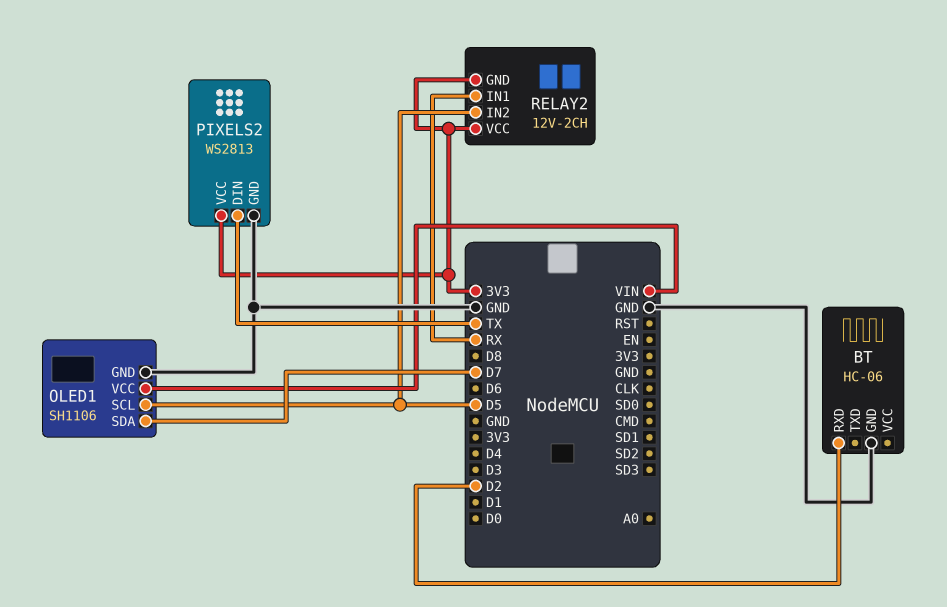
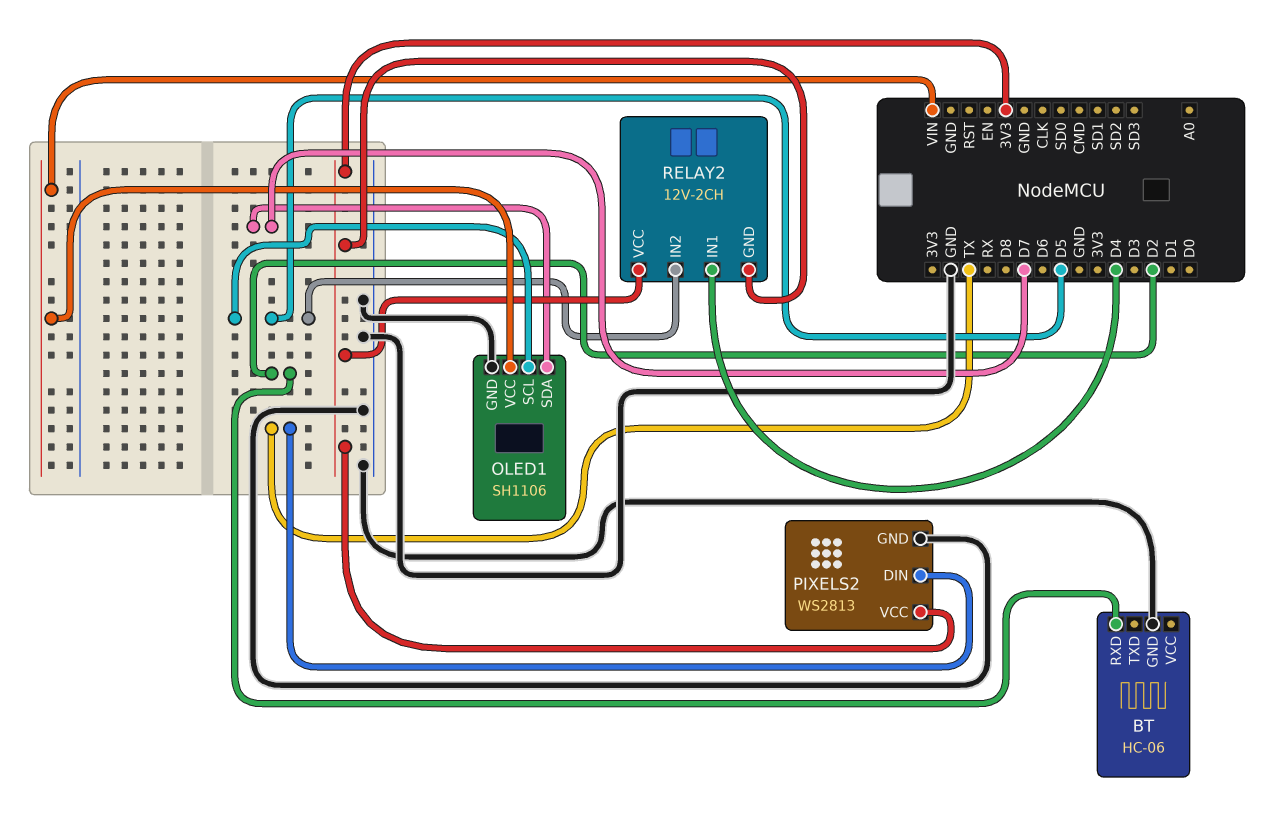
RELAY2 pin IN1: RX -> D4

